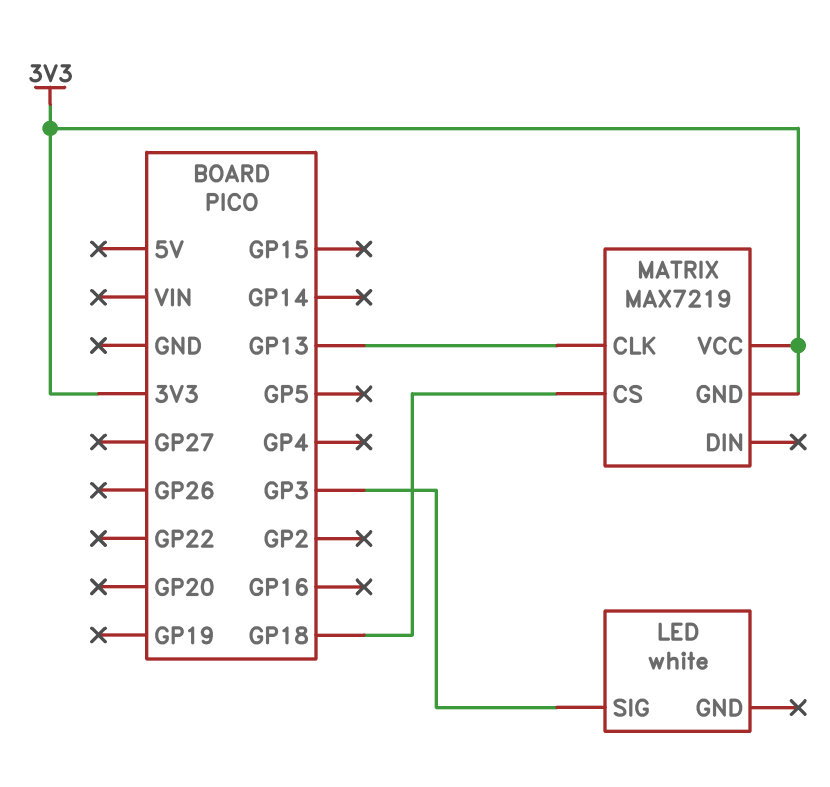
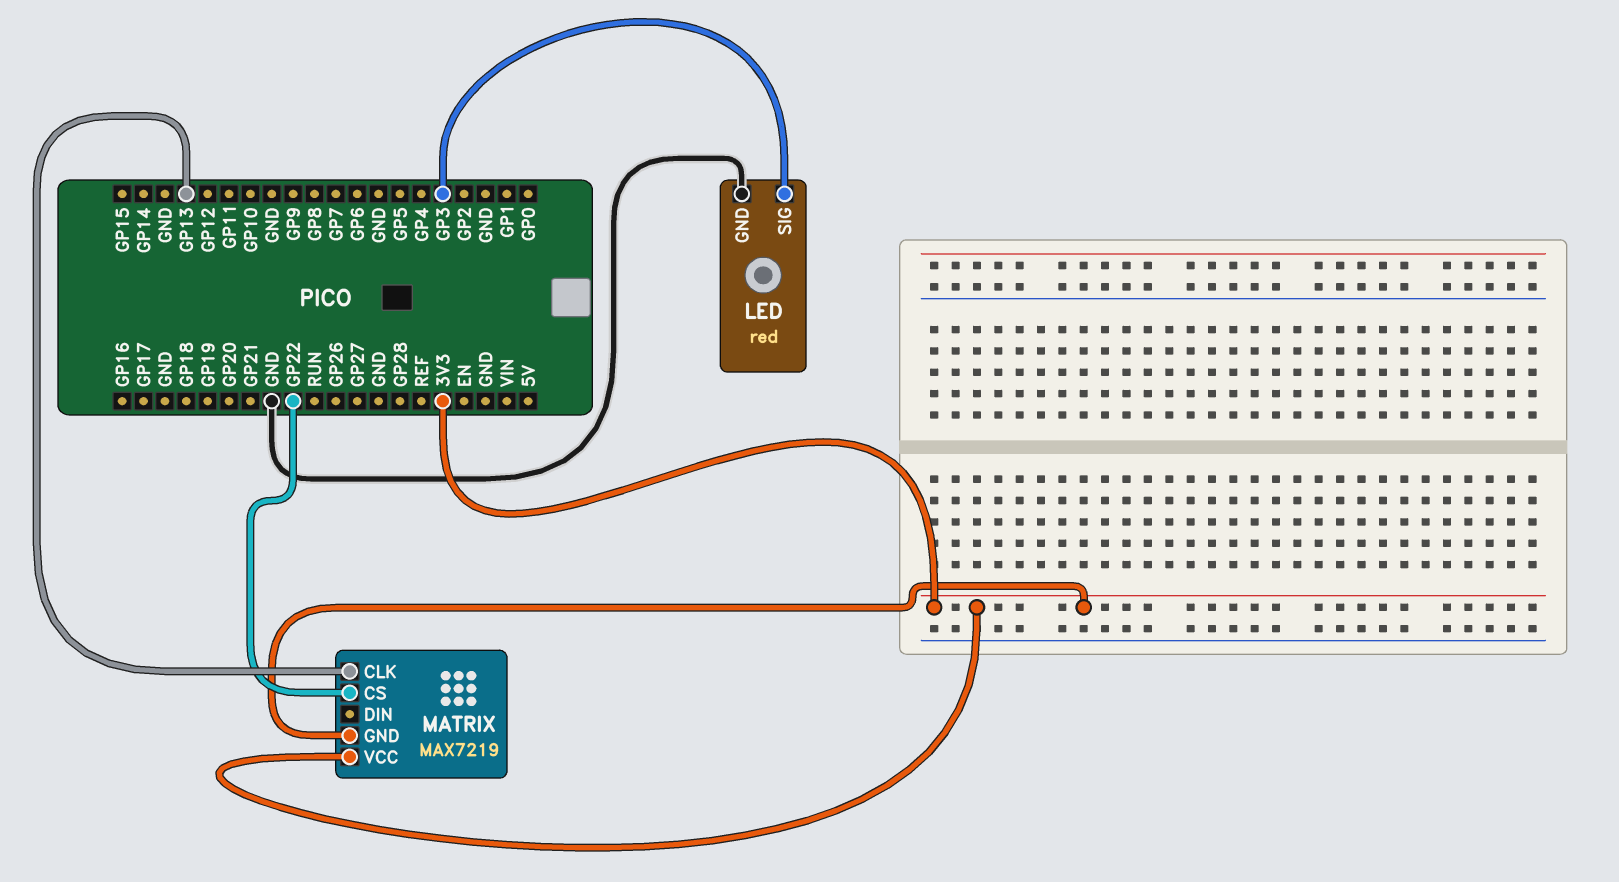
LED: white -> red
LED pin GND: none -> GND
MATRIX pin CS: GP18 -> GP22

